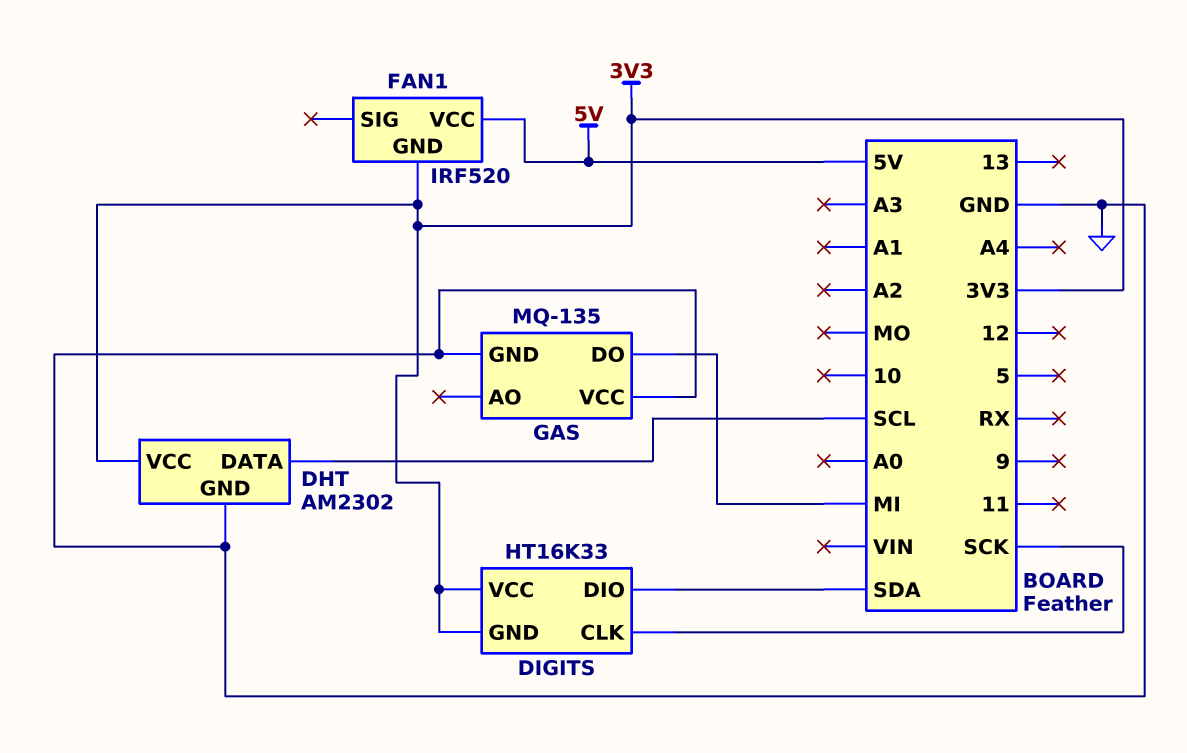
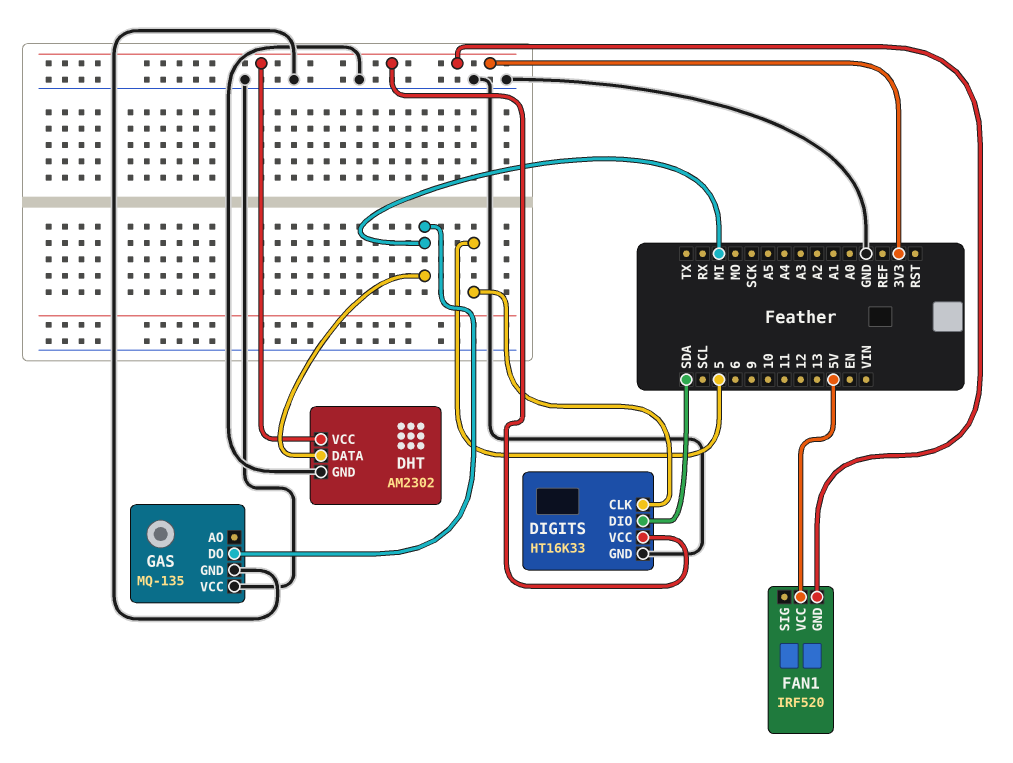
DHT pin DATA: SCL -> MI
DIGITS pin CLK: SCK -> 5
DIGITS pin GND: 3V3 -> GND

